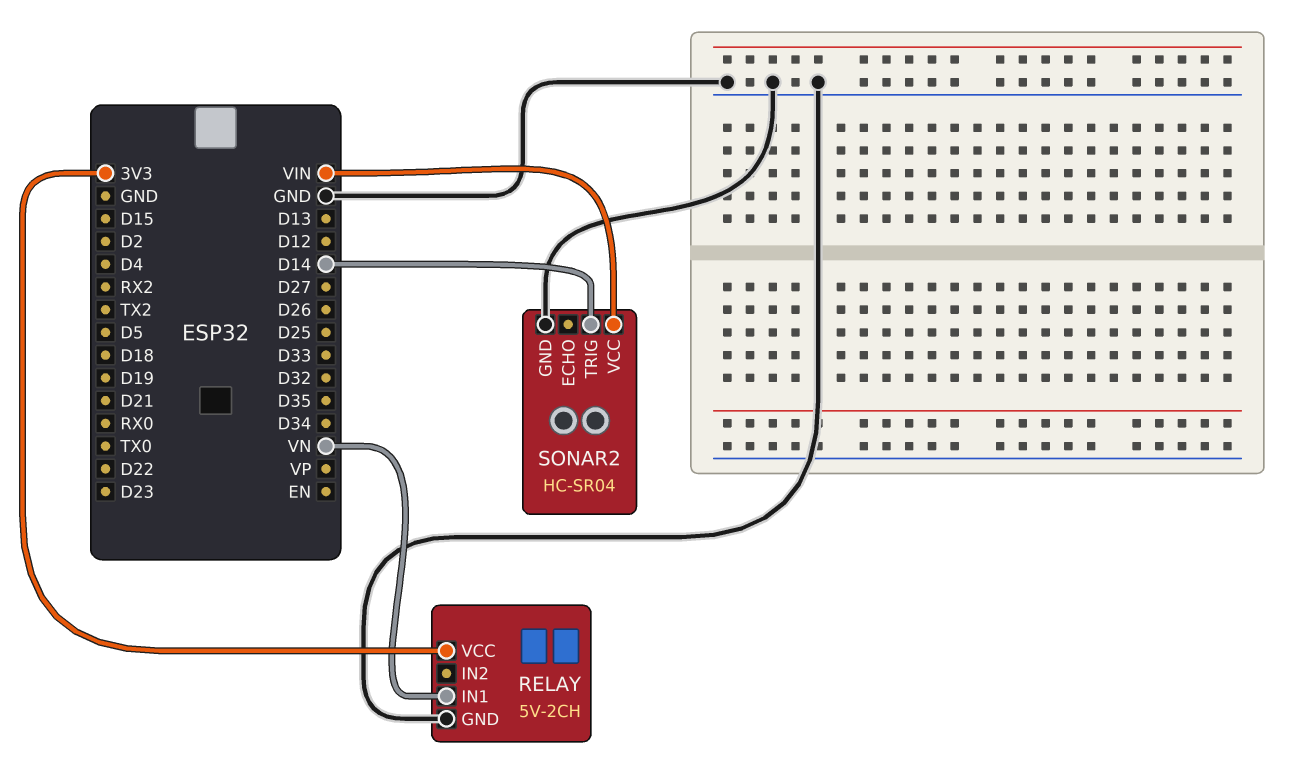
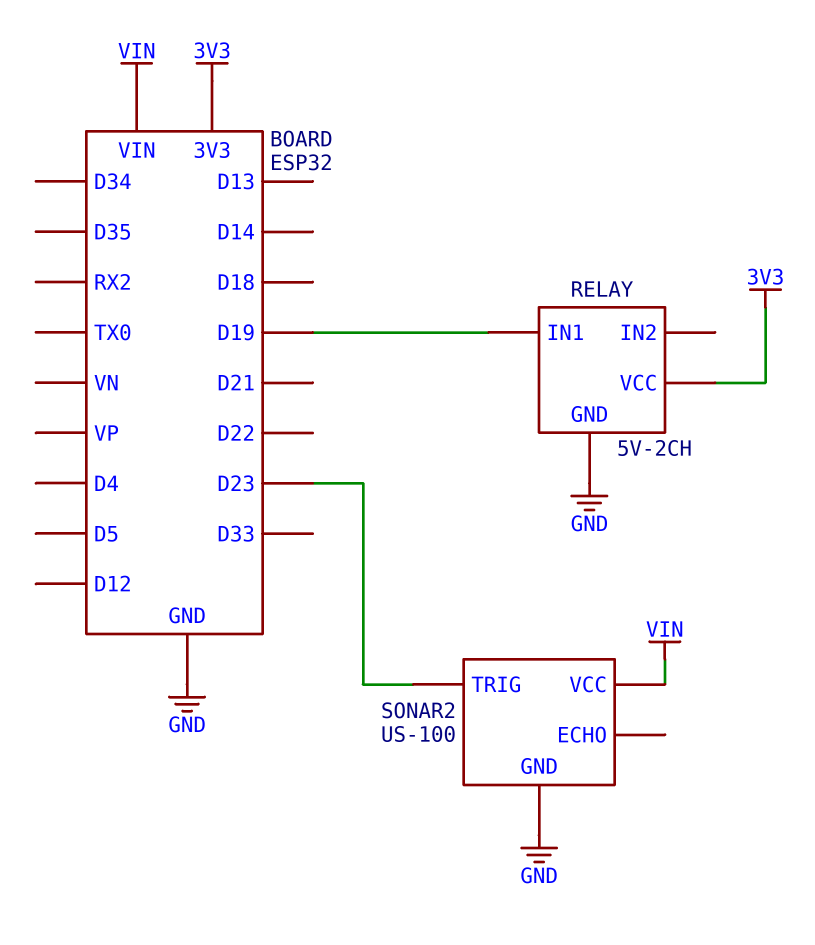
RELAY pin IN1: VN -> D19
SONAR2: HC-SR04 -> US-100
SONAR2 pin TRIG: D14 -> D23

